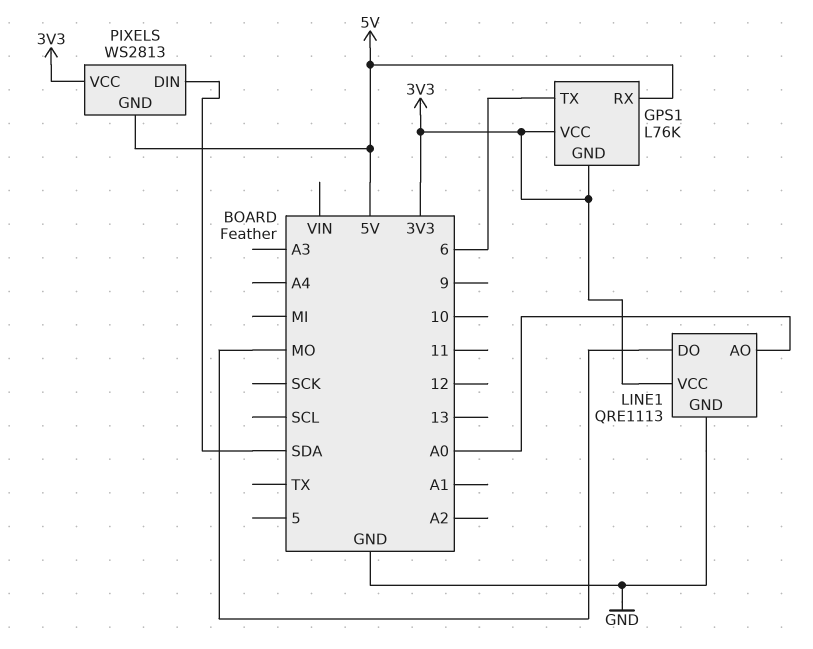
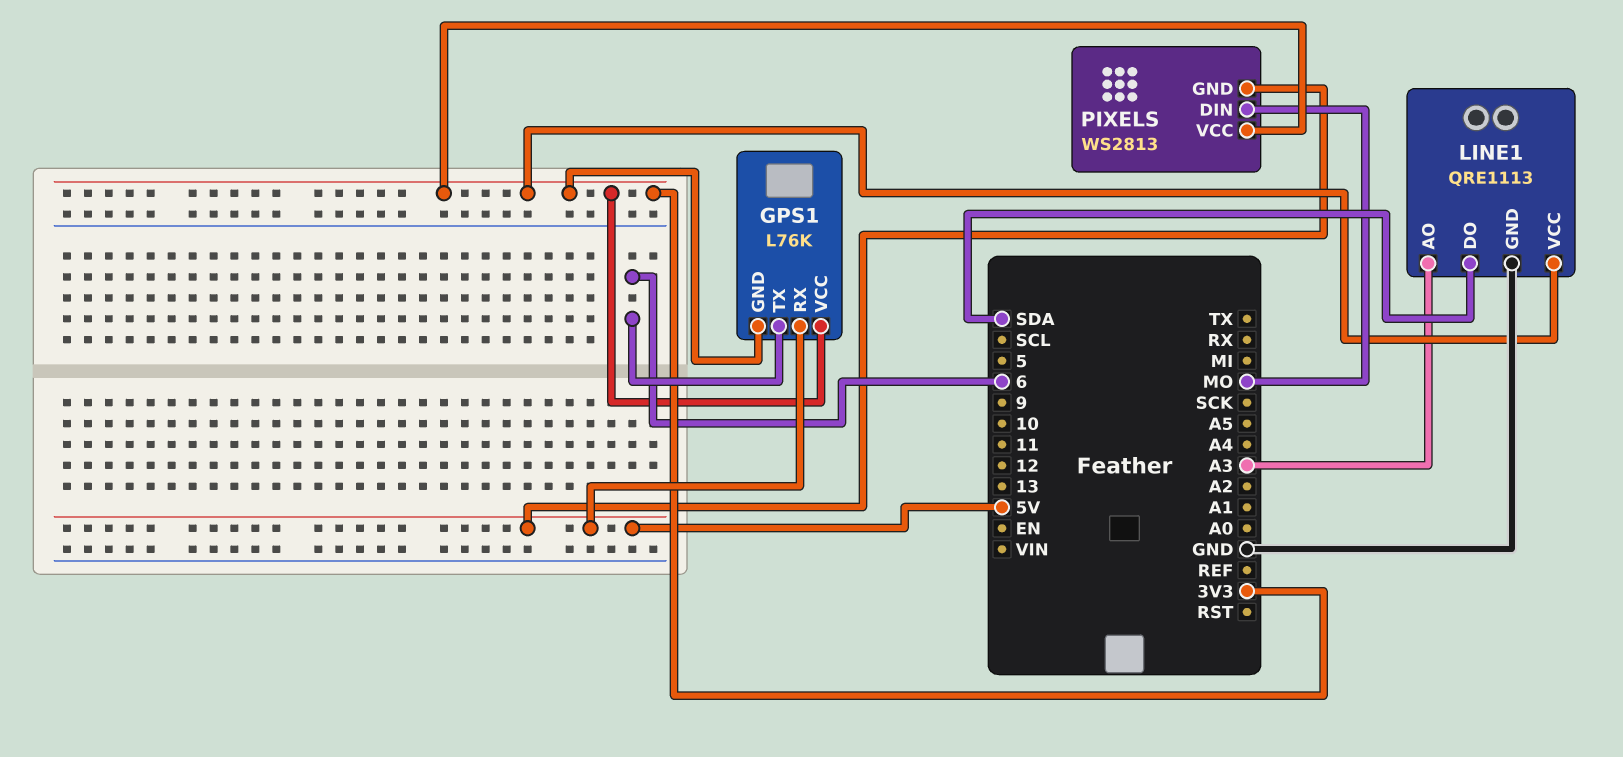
LINE1 pin AO: A0 -> A3
LINE1 pin DO: MO -> SDA
PIXELS pin DIN: SDA -> MO

